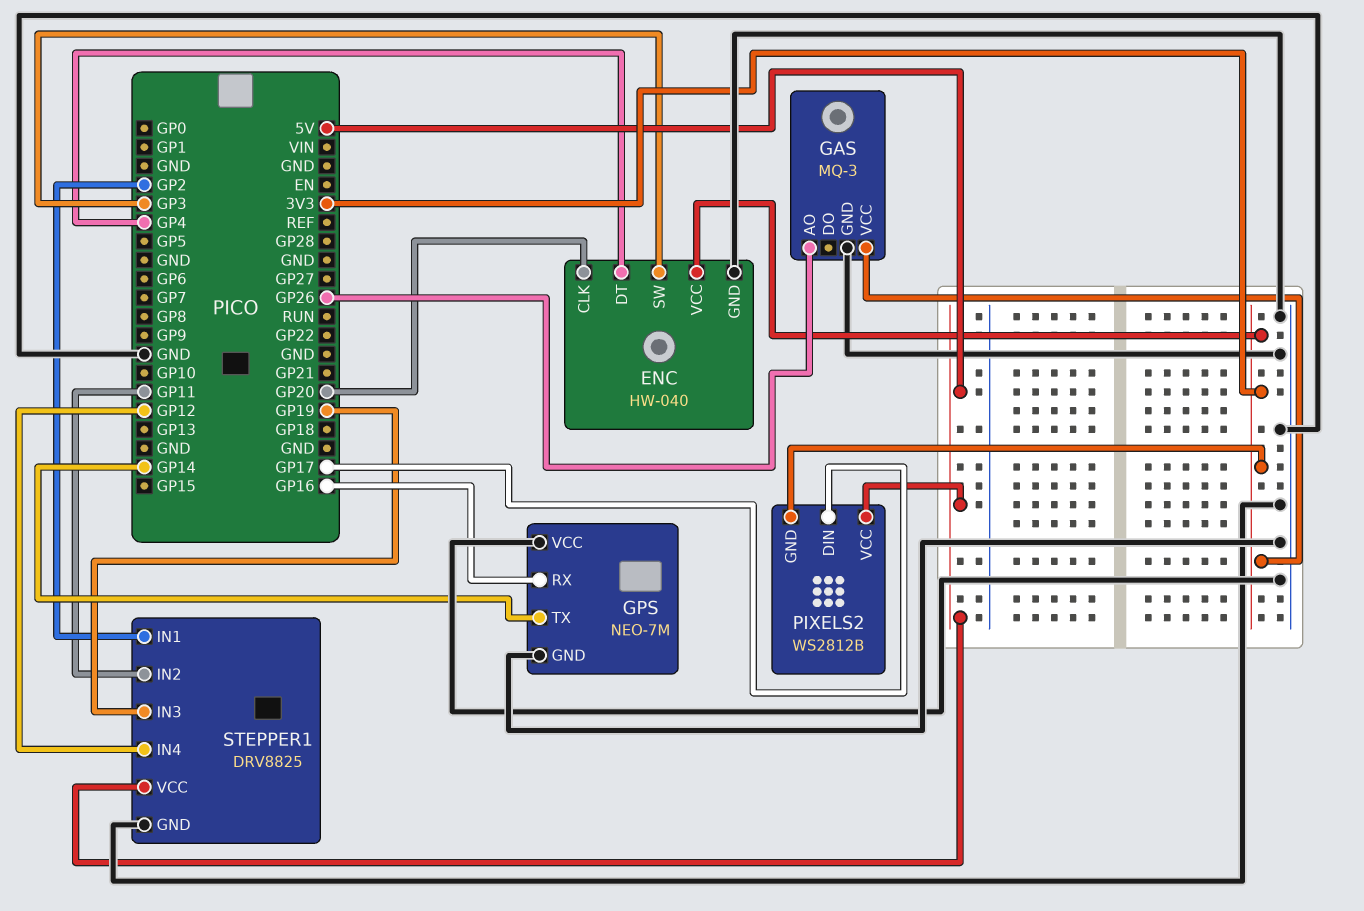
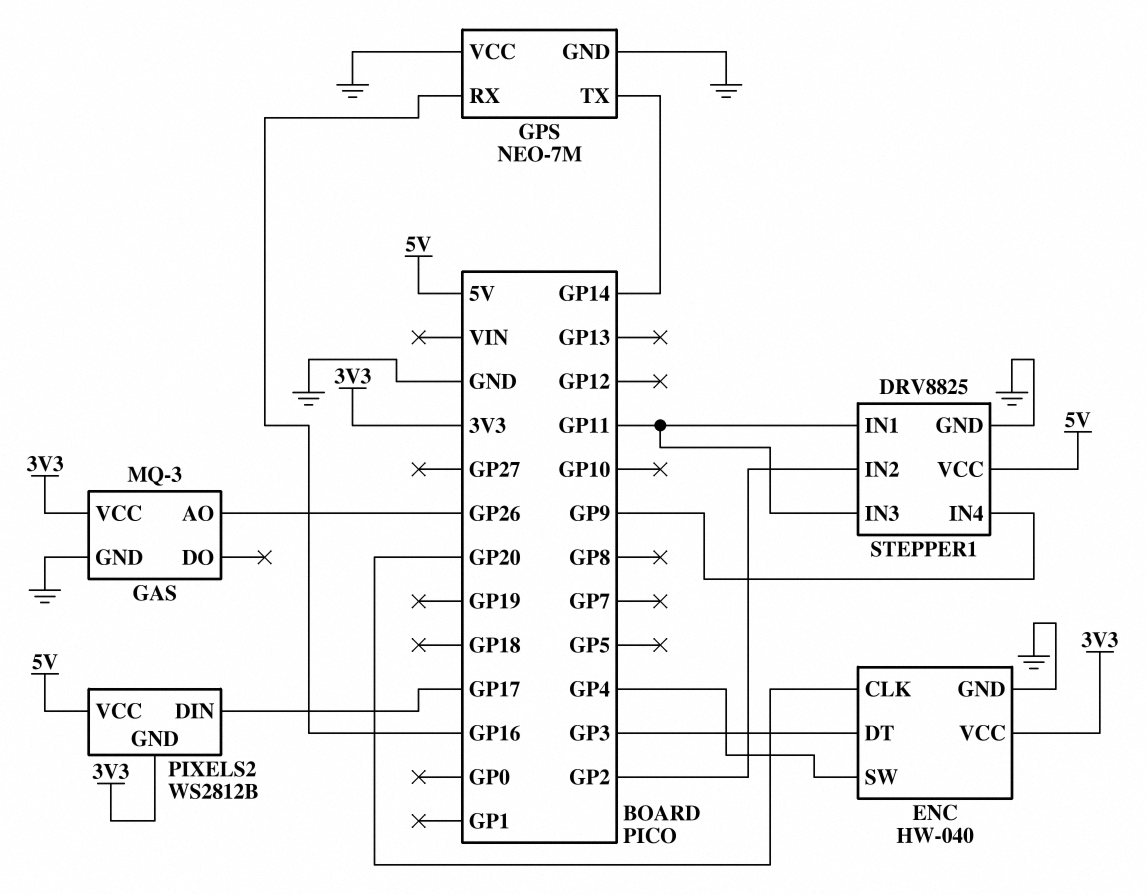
ENC pin DT: GP4 -> GP3
ENC pin SW: GP3 -> GP4
STEPPER1 pin IN1: GP2 -> GP11
STEPPER1 pin IN2: GP11 -> GP2
STEPPER1 pin IN3: GP19 -> GP11
STEPPER1 pin IN4: GP12 -> GP9

